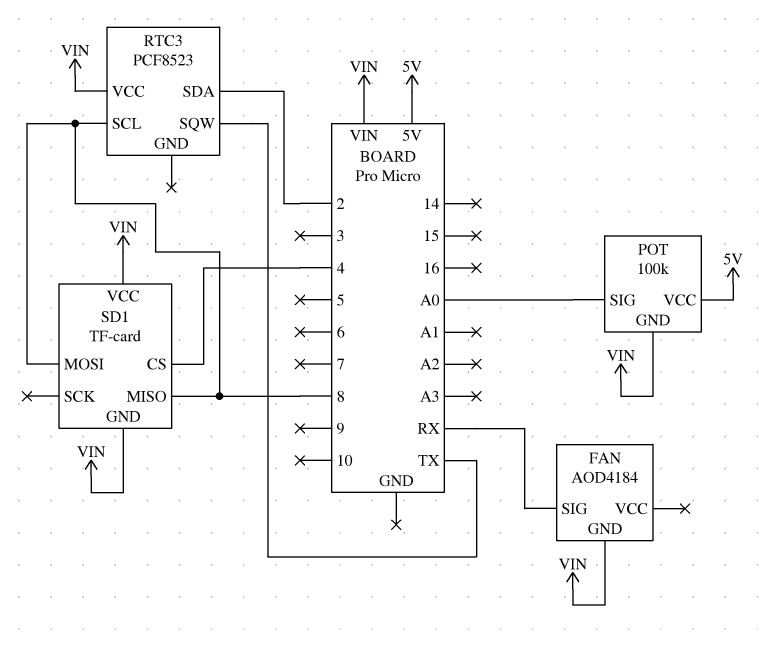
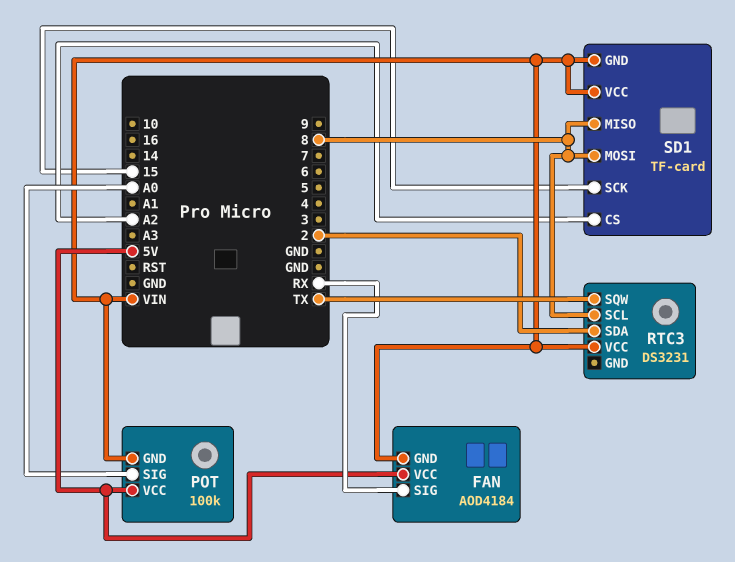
FAN pin VCC: none -> 5V
RTC3: PCF8523 -> DS3231
SD1 pin CS: 4 -> A2
SD1 pin SCK: none -> 15

